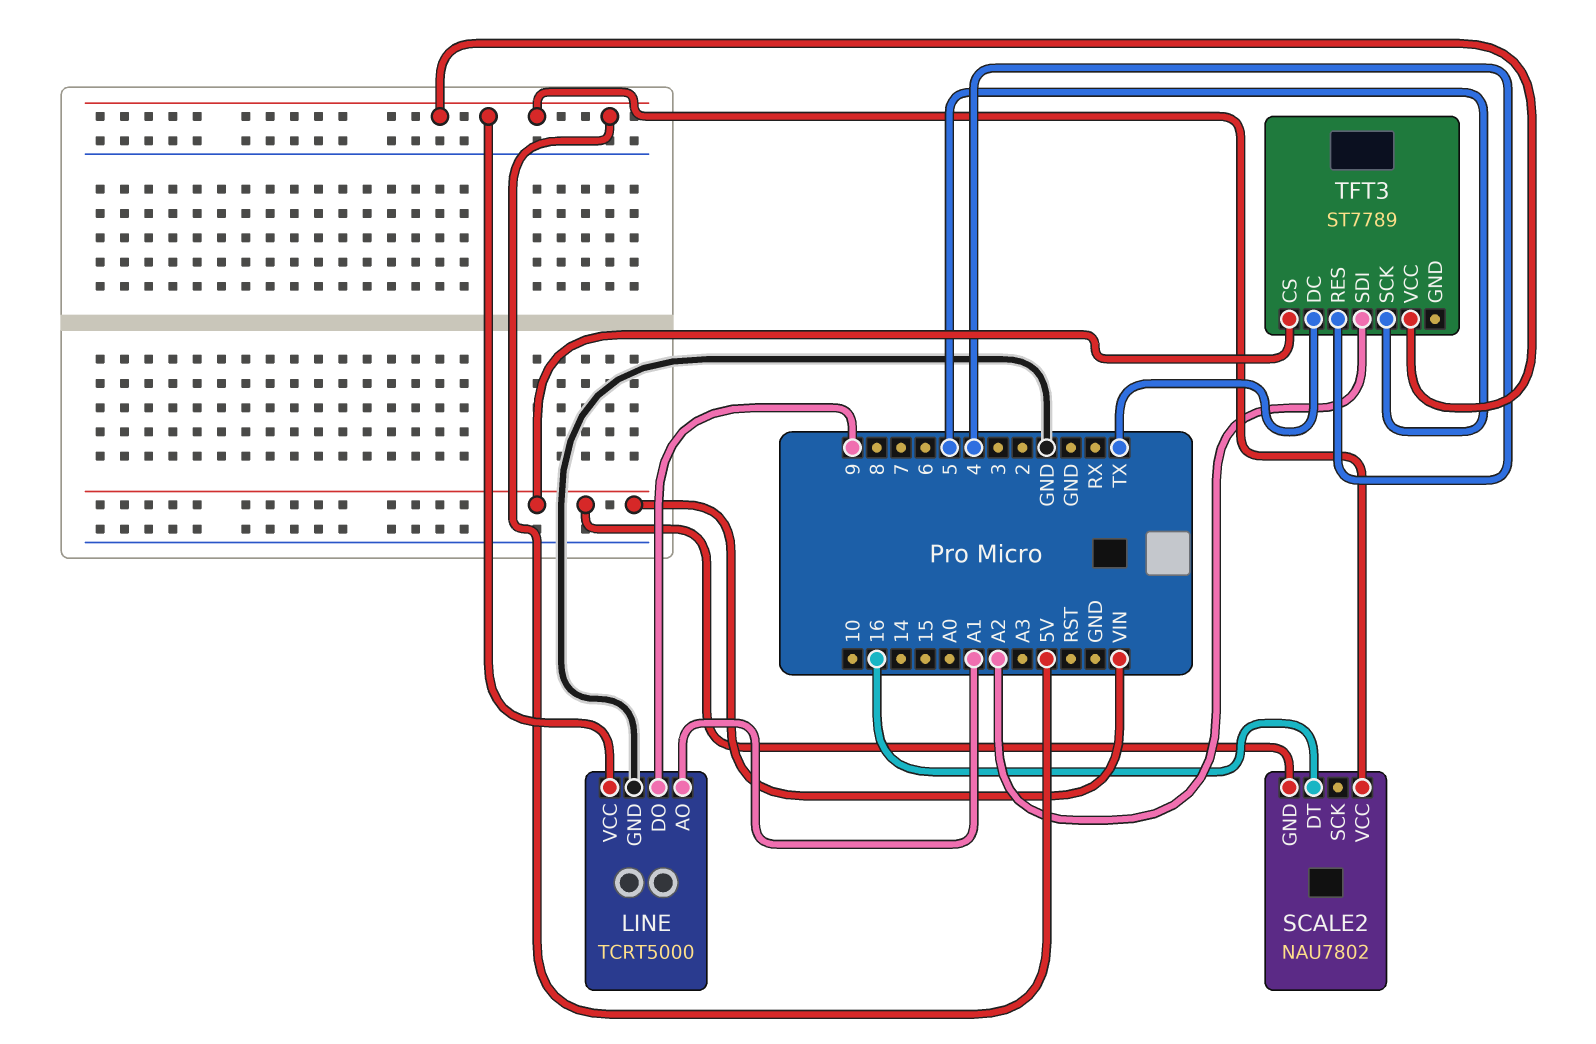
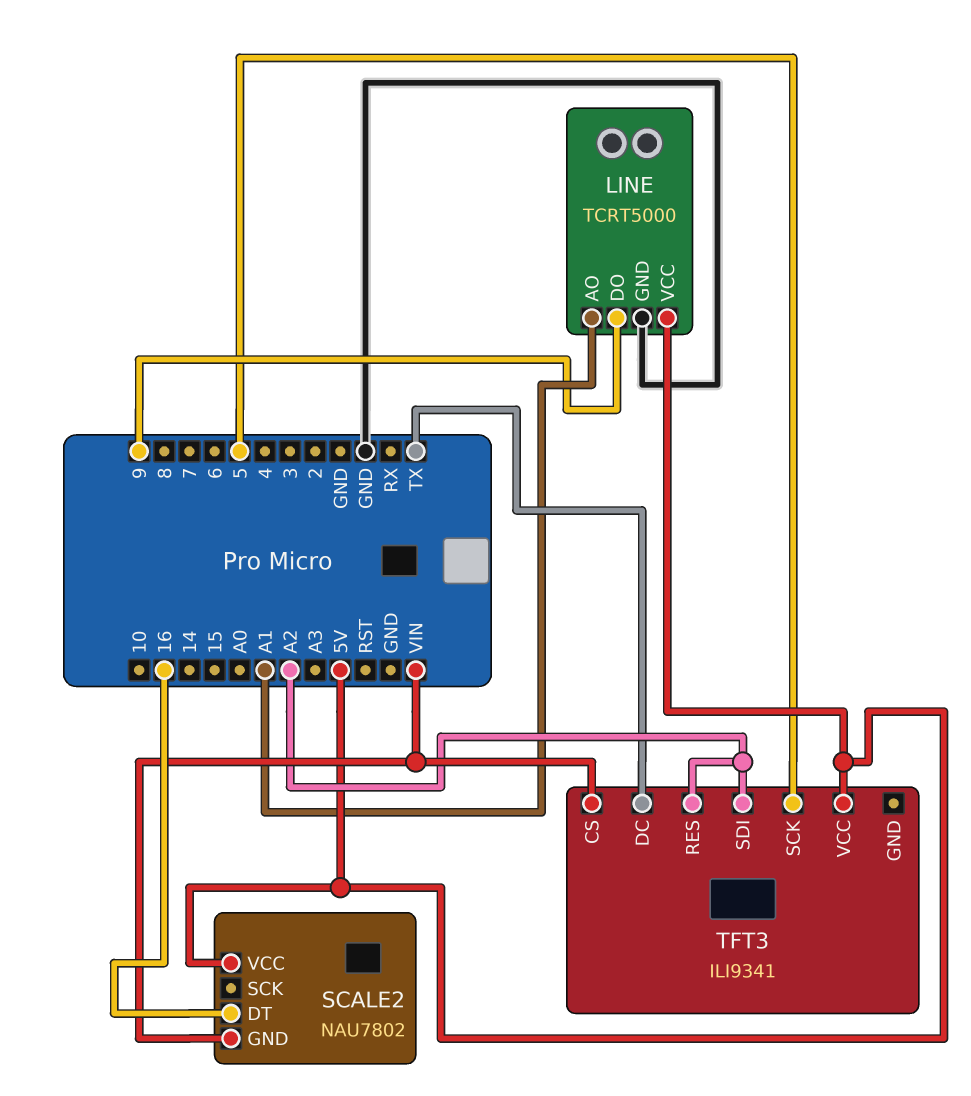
TFT3: ST7789 -> ILI9341
TFT3 pin RES: 4 -> A2

